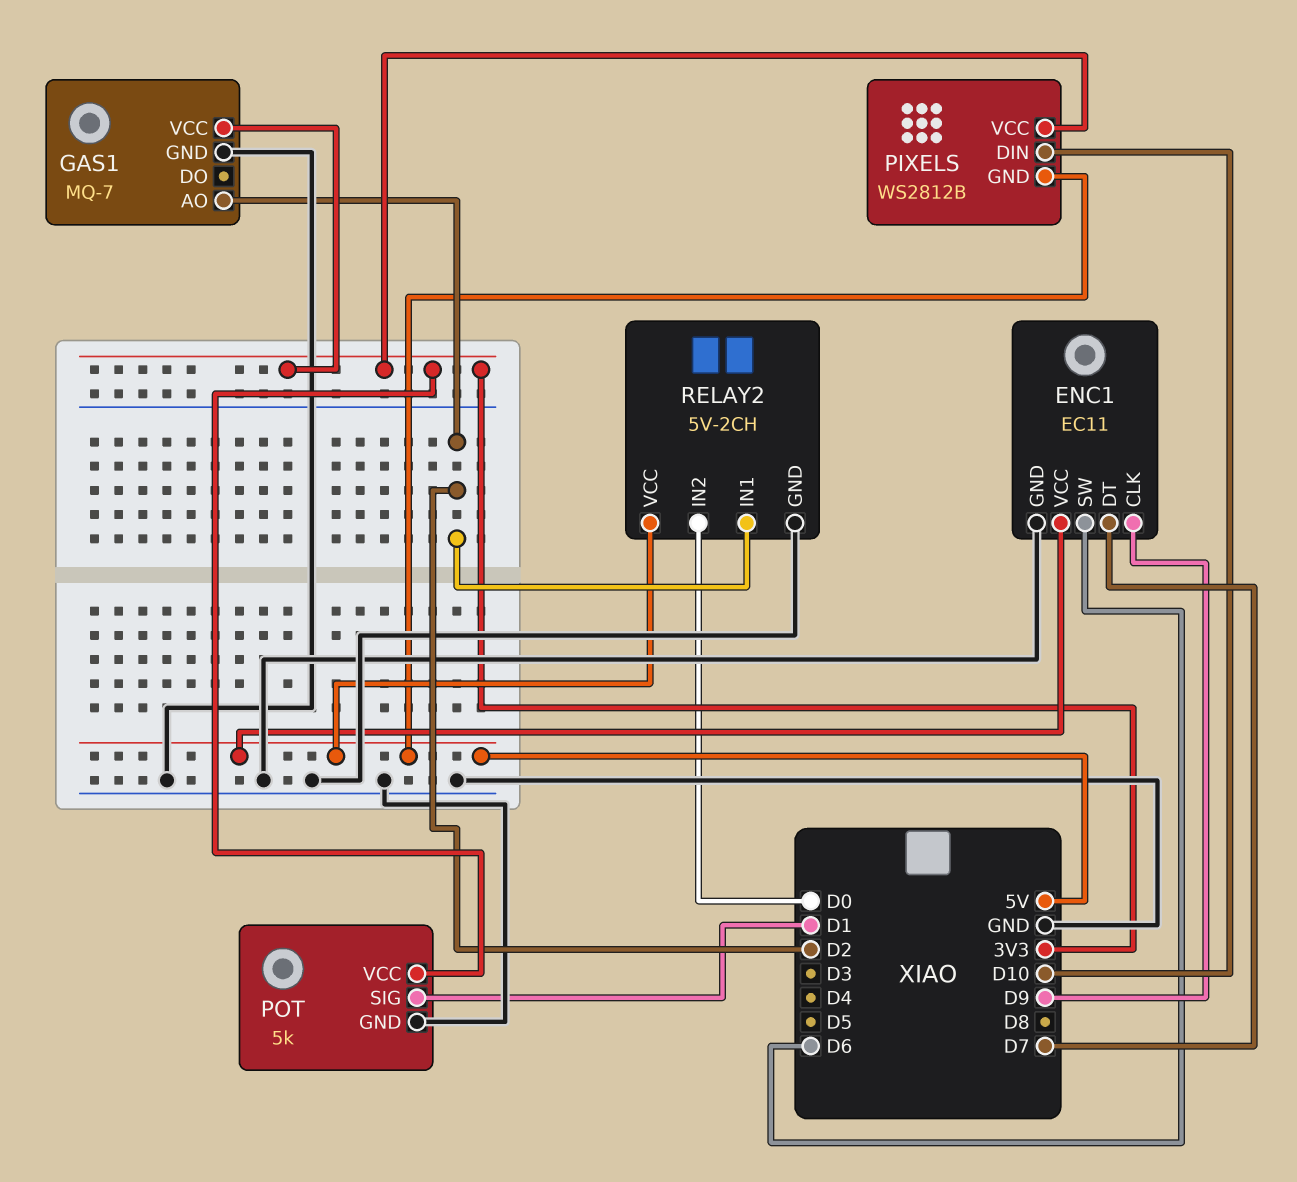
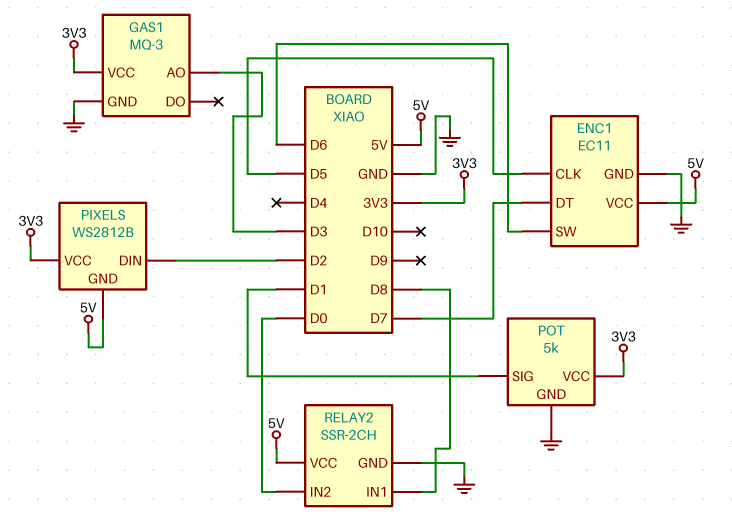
ENC1 pin CLK: D9 -> D5
GAS1: MQ-7 -> MQ-3
GAS1 pin AO: D2 -> D3
PIXELS pin DIN: D10 -> D2
RELAY2: 5V-2CH -> SSR-2CH
RELAY2 pin IN1: D2 -> D8

